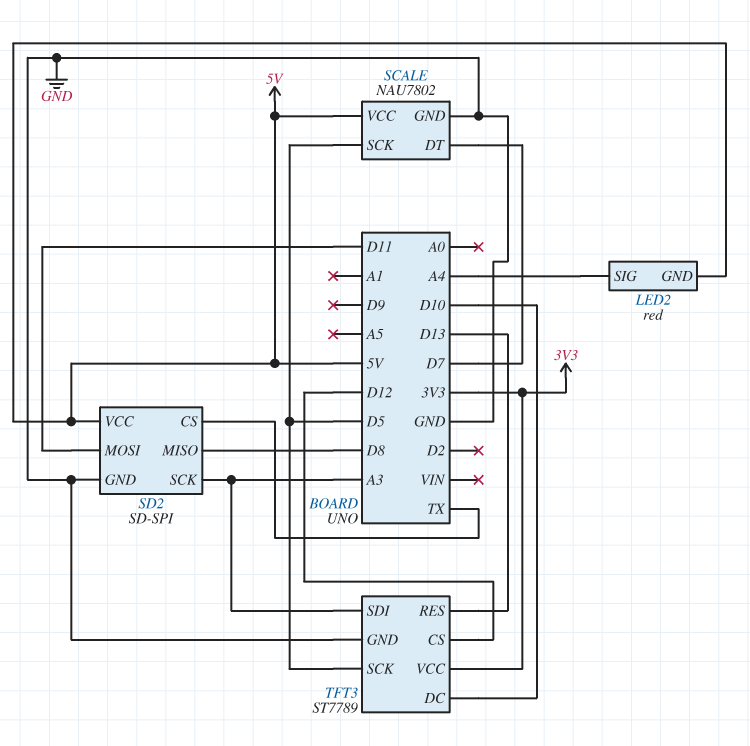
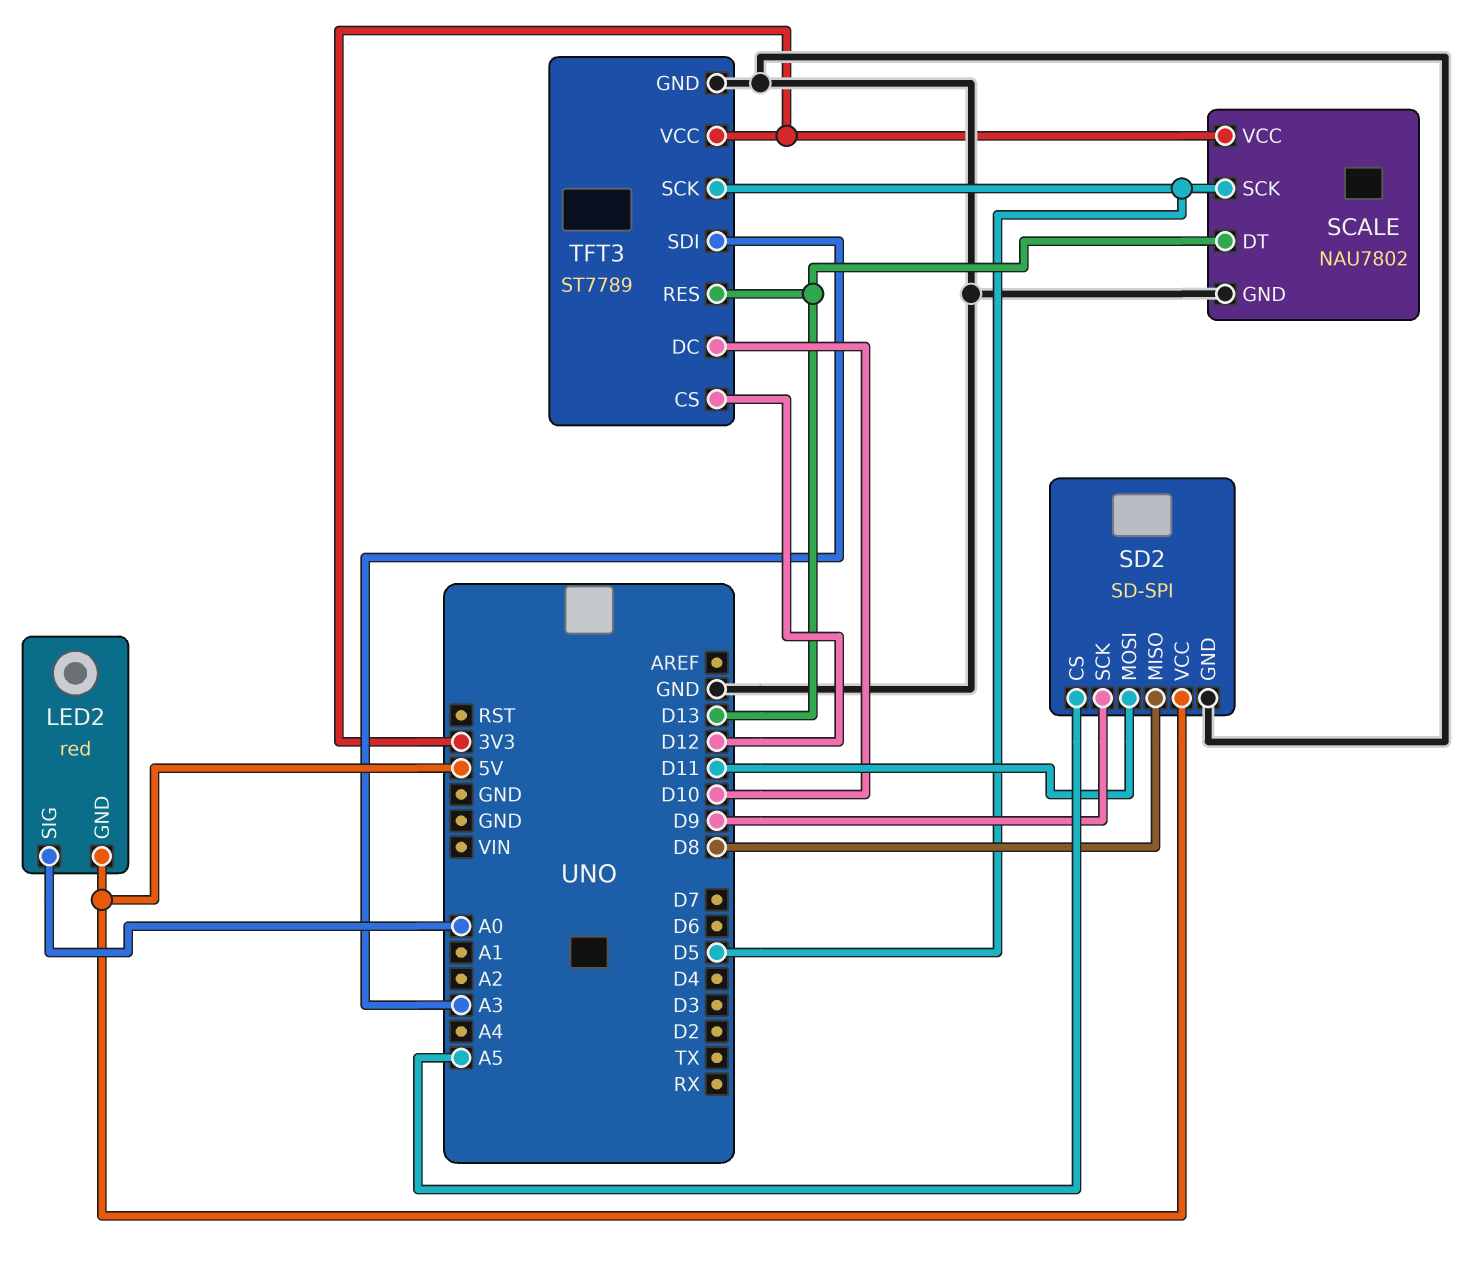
LED2 pin SIG: A4 -> A0
SCALE pin DT: D7 -> D13
SCALE pin VCC: 5V -> 3V3
SD2 pin CS: TX -> A5
SD2 pin SCK: A3 -> D9

